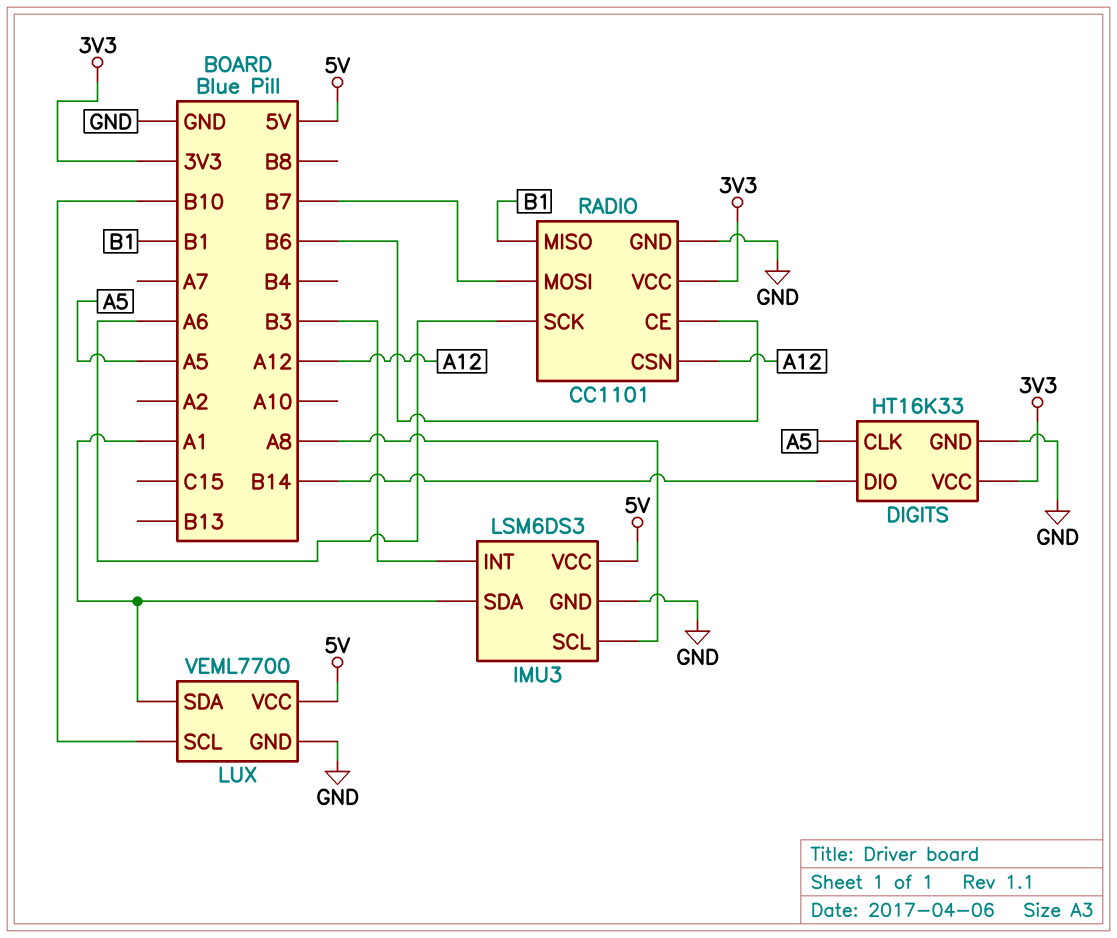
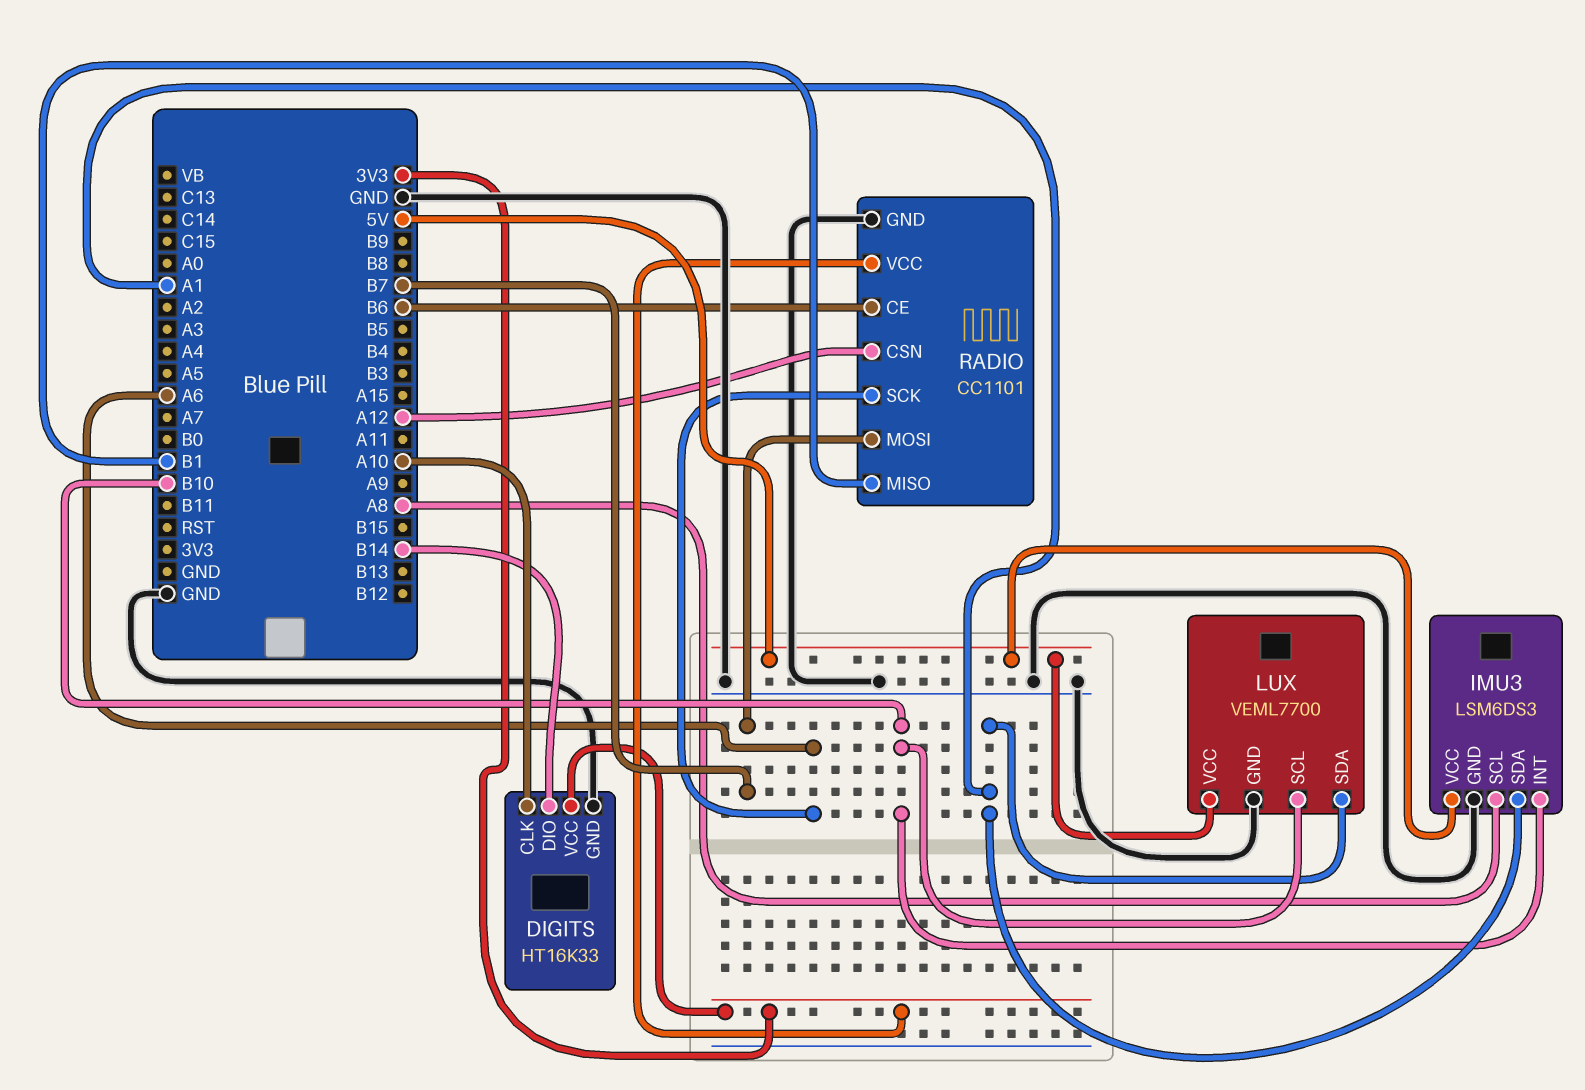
DIGITS pin CLK: A5 -> A10
IMU3 pin INT: B3 -> B10

